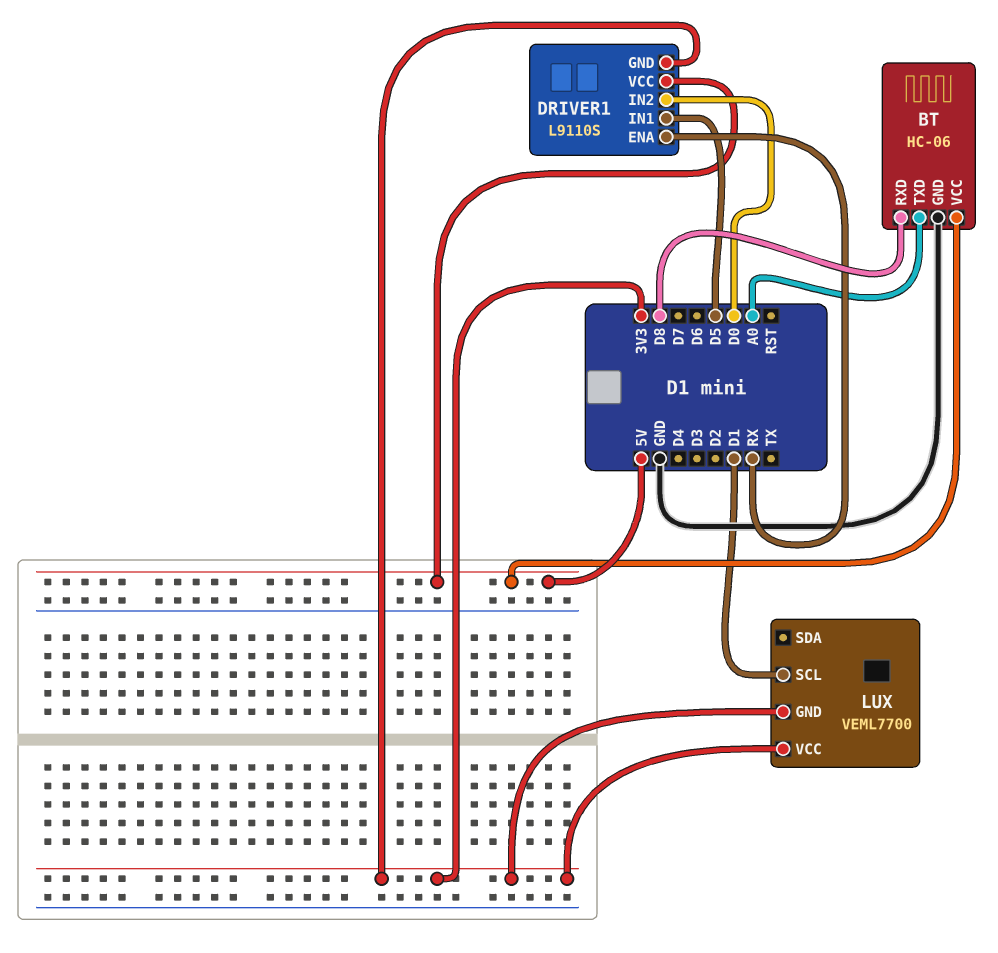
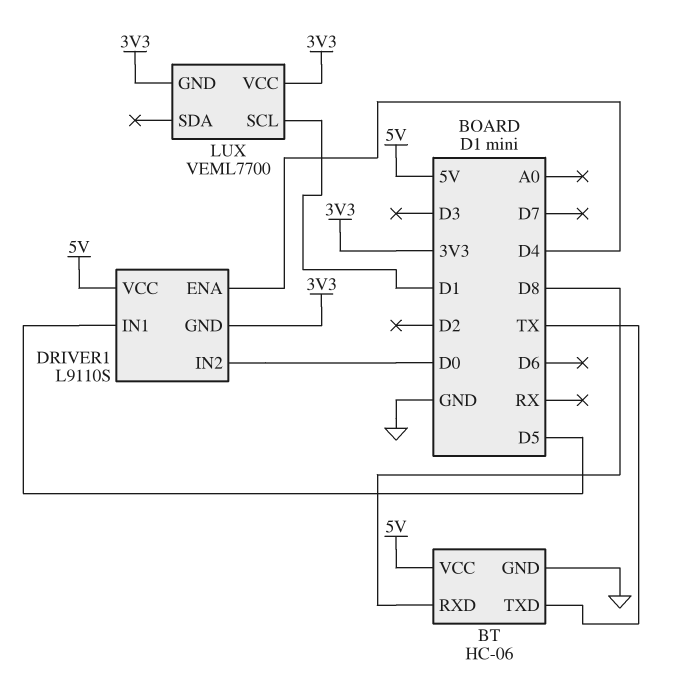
BT pin TXD: A0 -> TX
DRIVER1 pin ENA: RX -> D4

